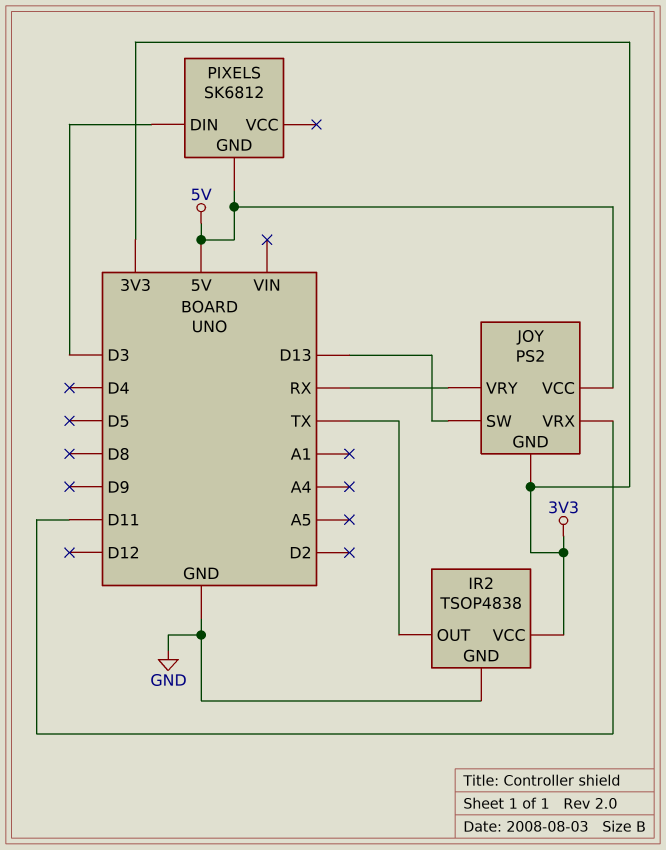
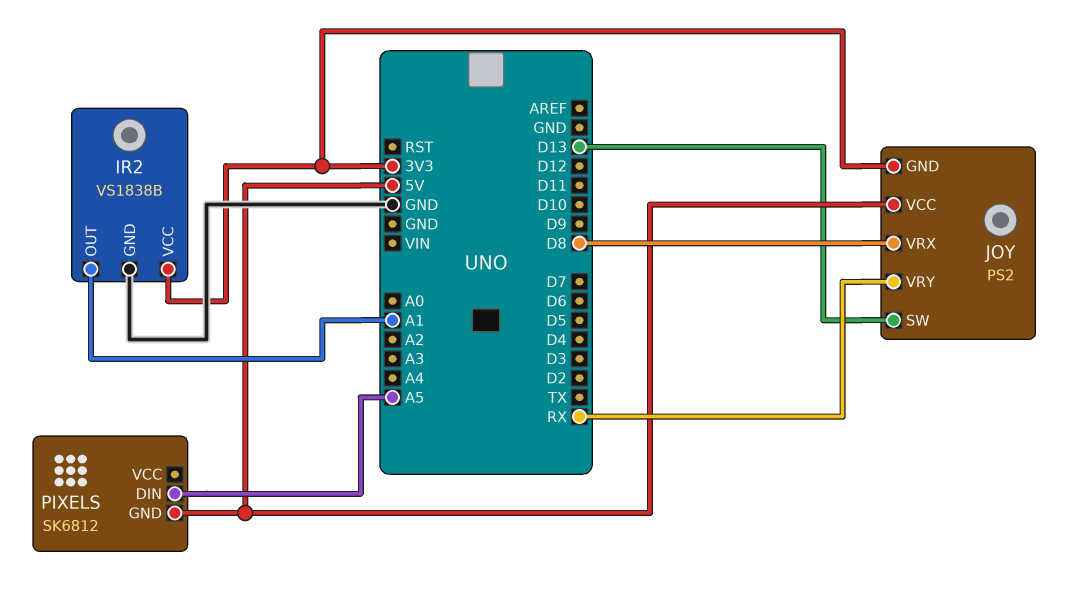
IR2: TSOP4838 -> VS1838B
IR2 pin OUT: TX -> A1
JOY pin VRX: D11 -> D8
PIXELS pin DIN: D3 -> A5

